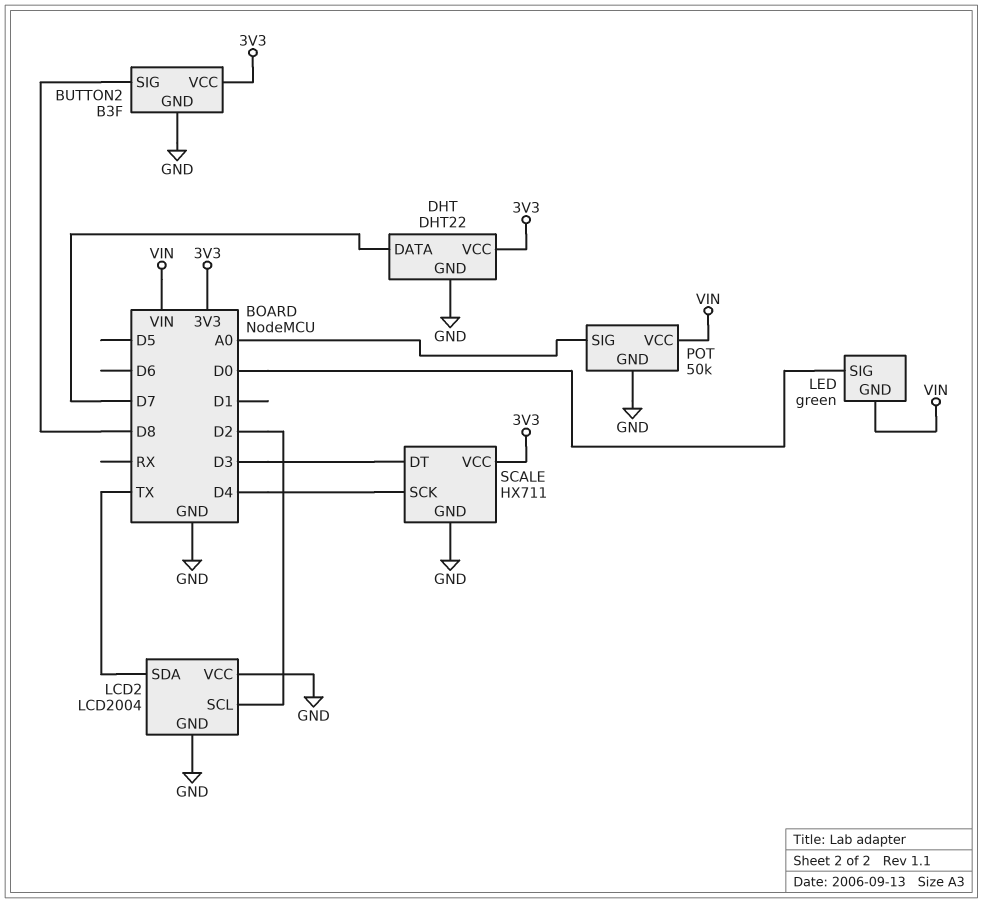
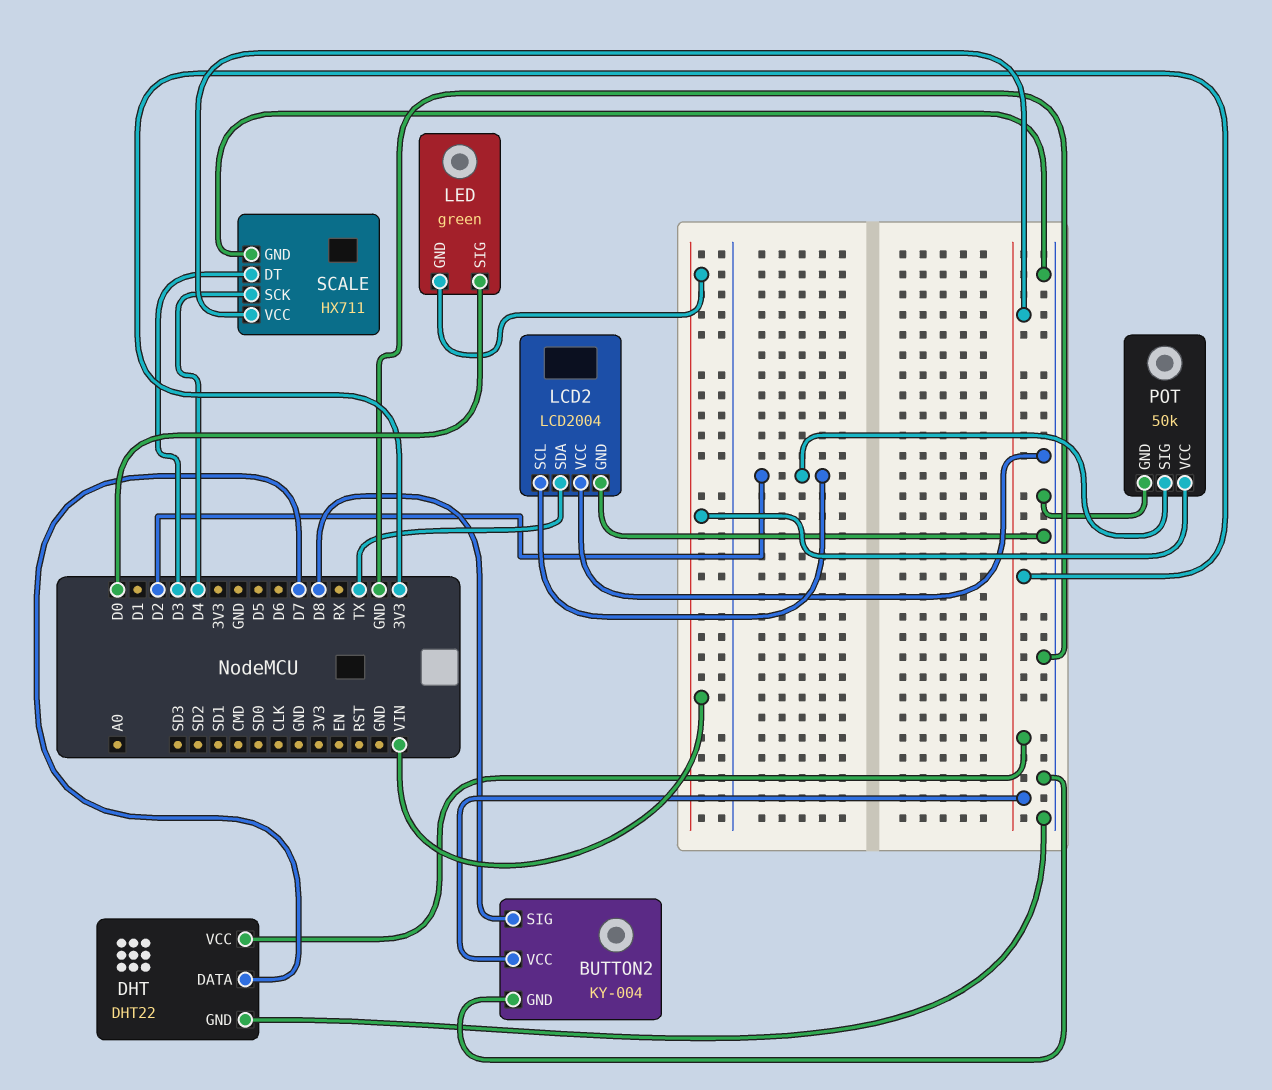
BUTTON2: B3F -> KY-004
POT pin SIG: A0 -> D2

